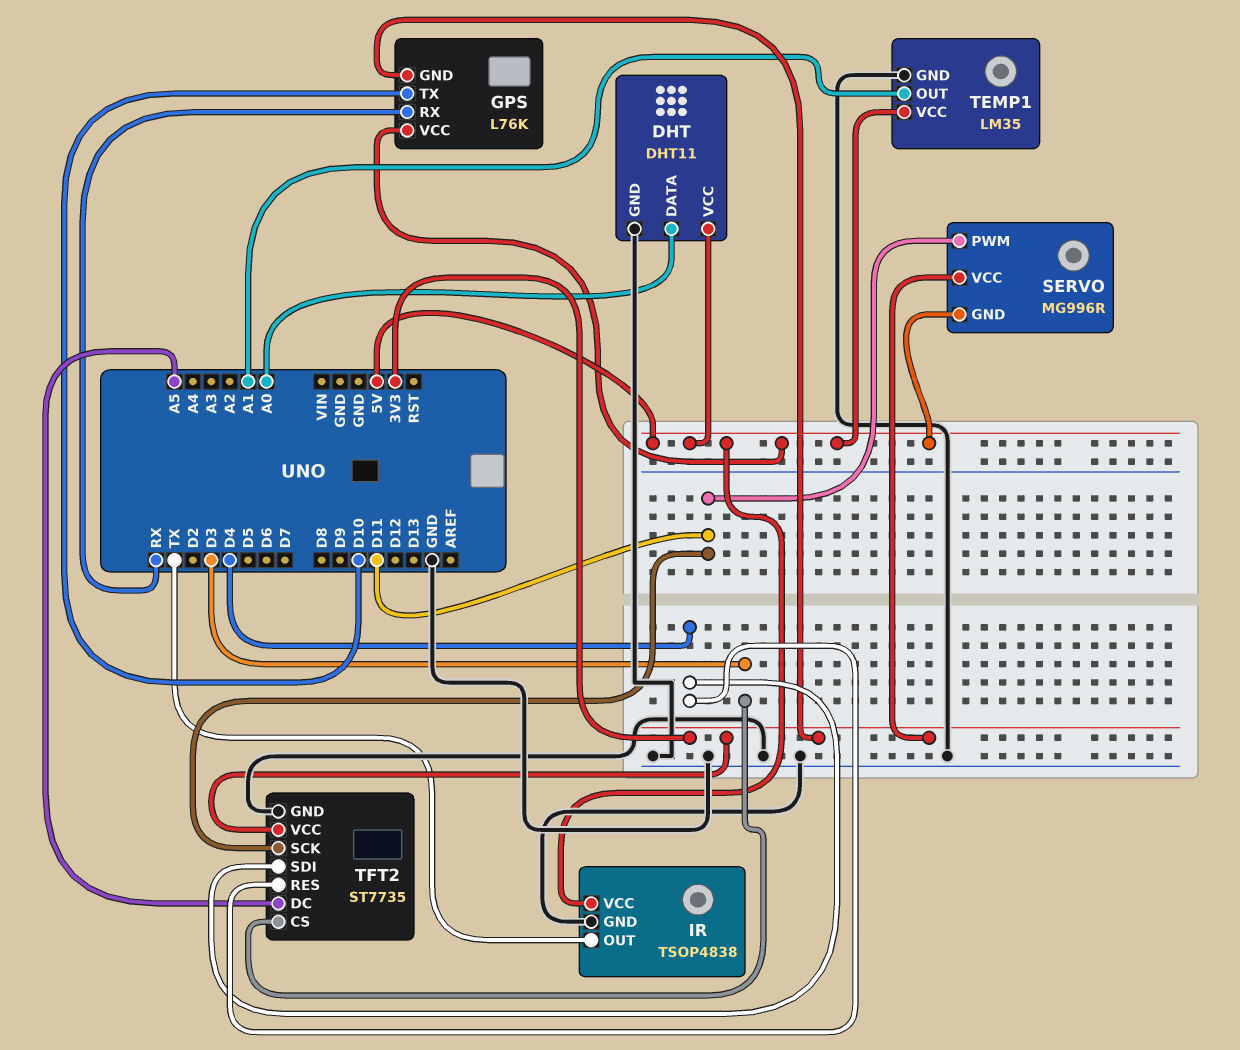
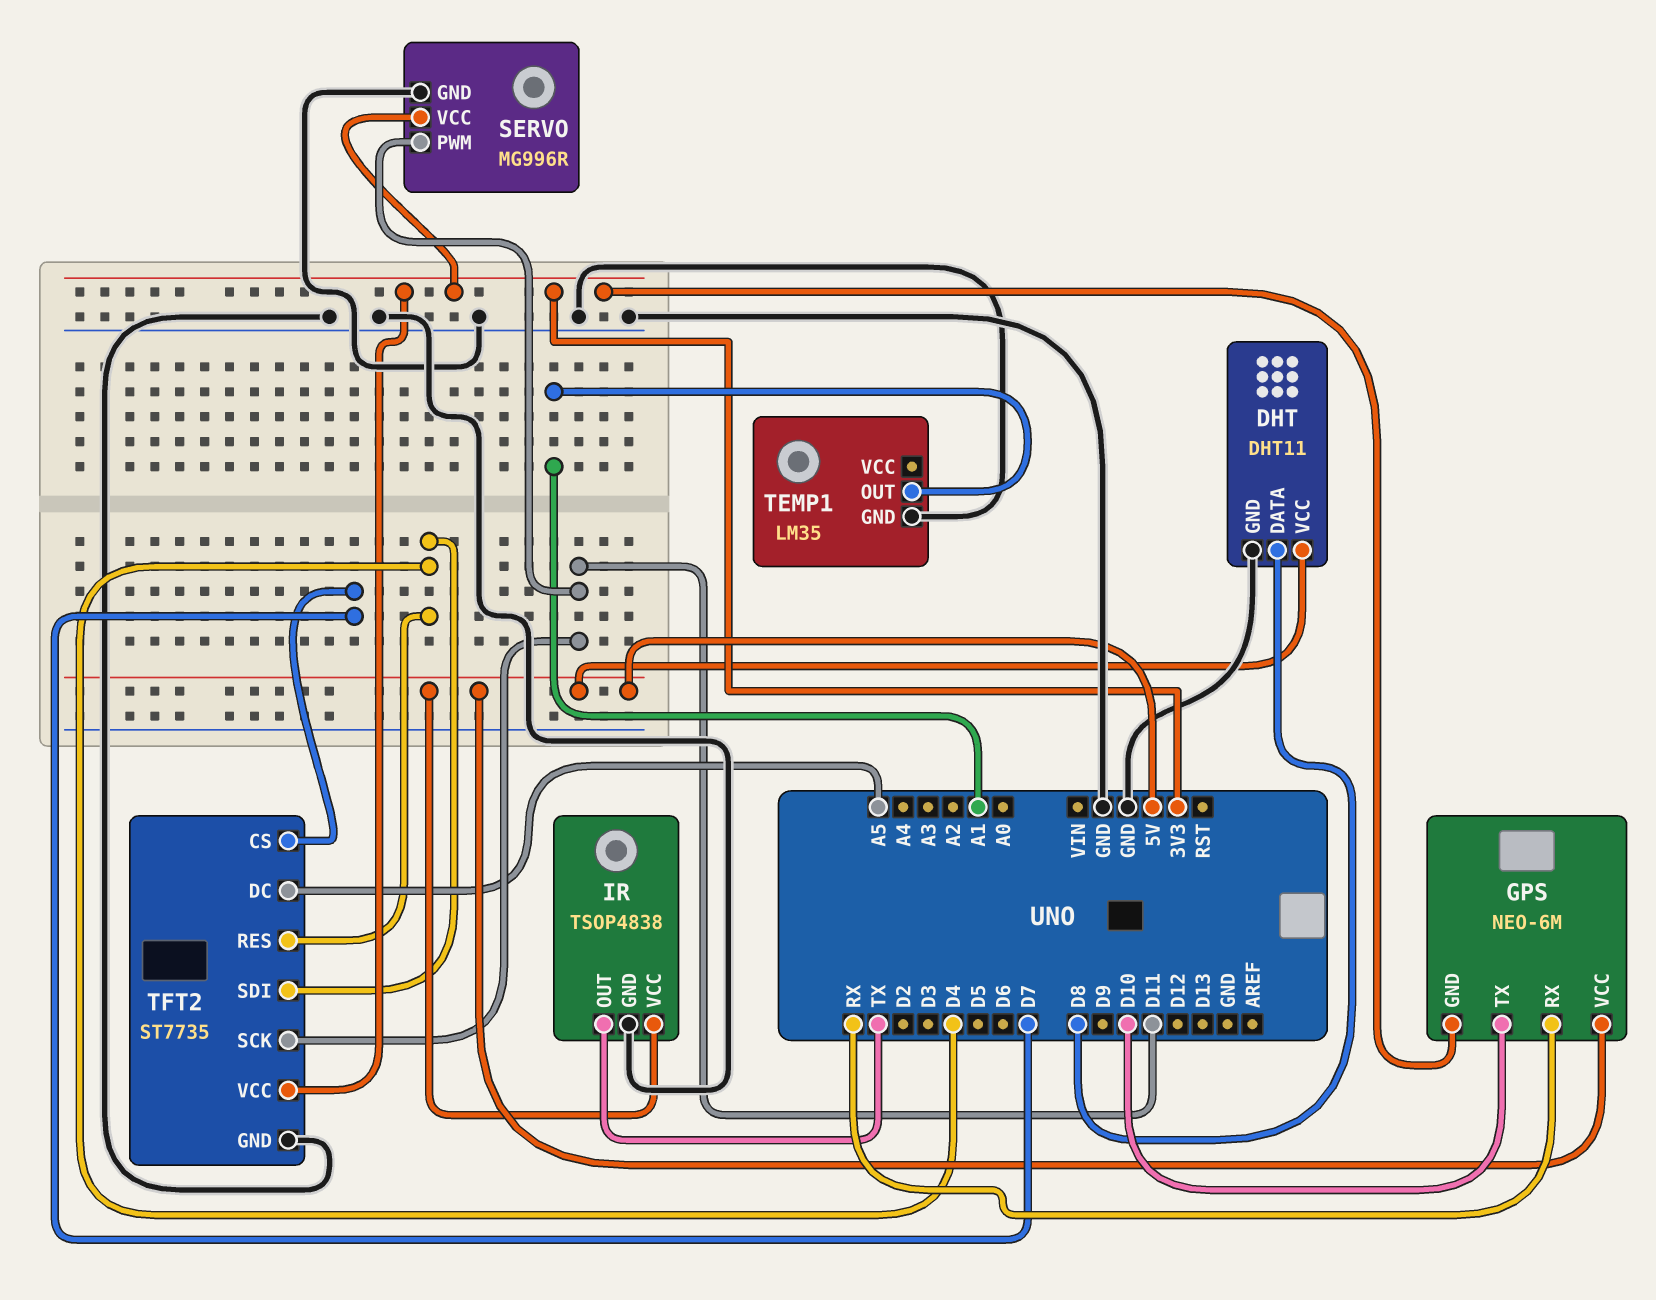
DHT pin DATA: A0 -> D8
GPS: L76K -> NEO-6M
SERVO pin GND: 5V -> GND
TEMP1 pin VCC: 5V -> none
TFT2 pin CS: D3 -> D7

